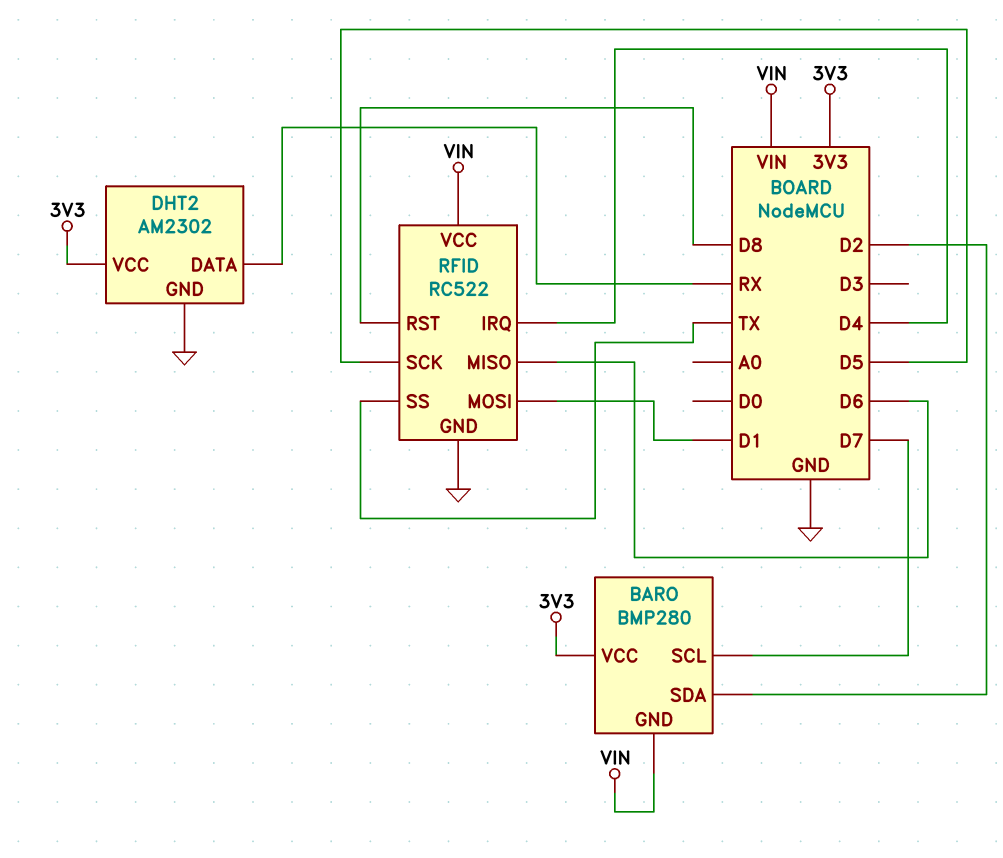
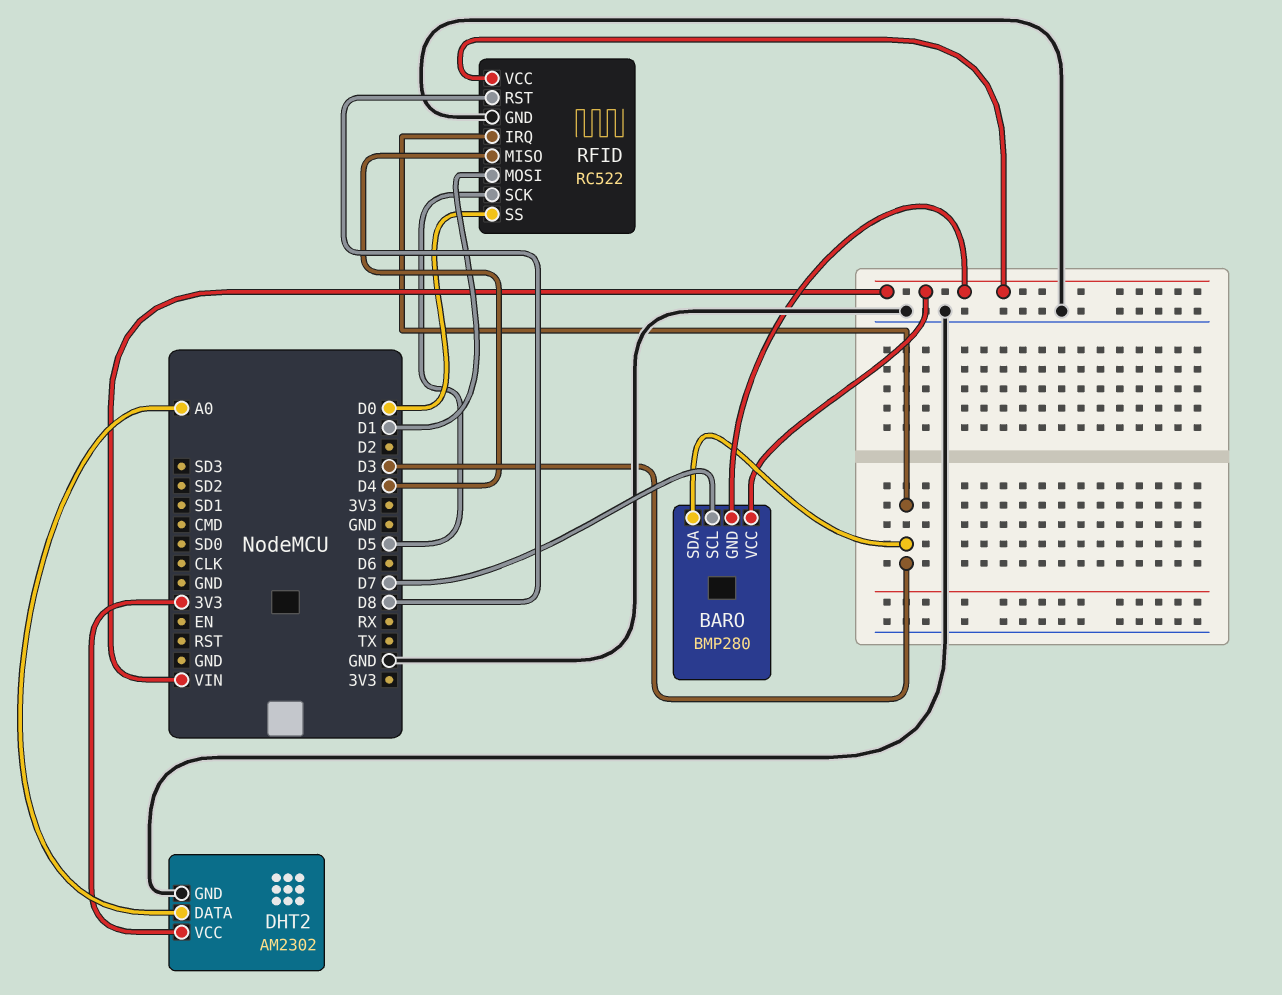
BARO pin SDA: D2 -> D3
BARO pin VCC: 3V3 -> VIN
DHT2 pin DATA: RX -> A0
RFID pin IRQ: D4 -> D3
RFID pin MISO: D6 -> D4
RFID pin SS: TX -> D0

